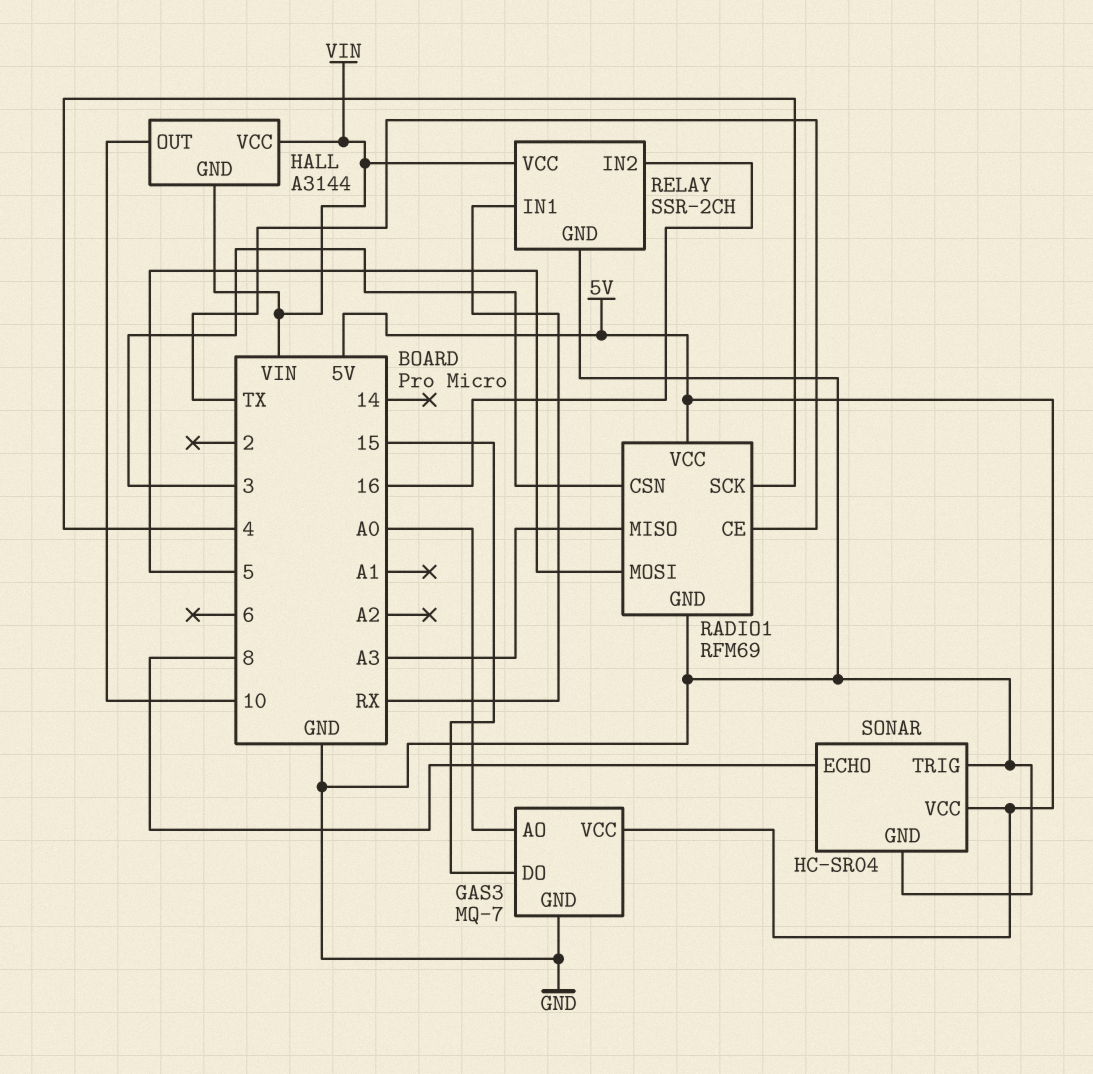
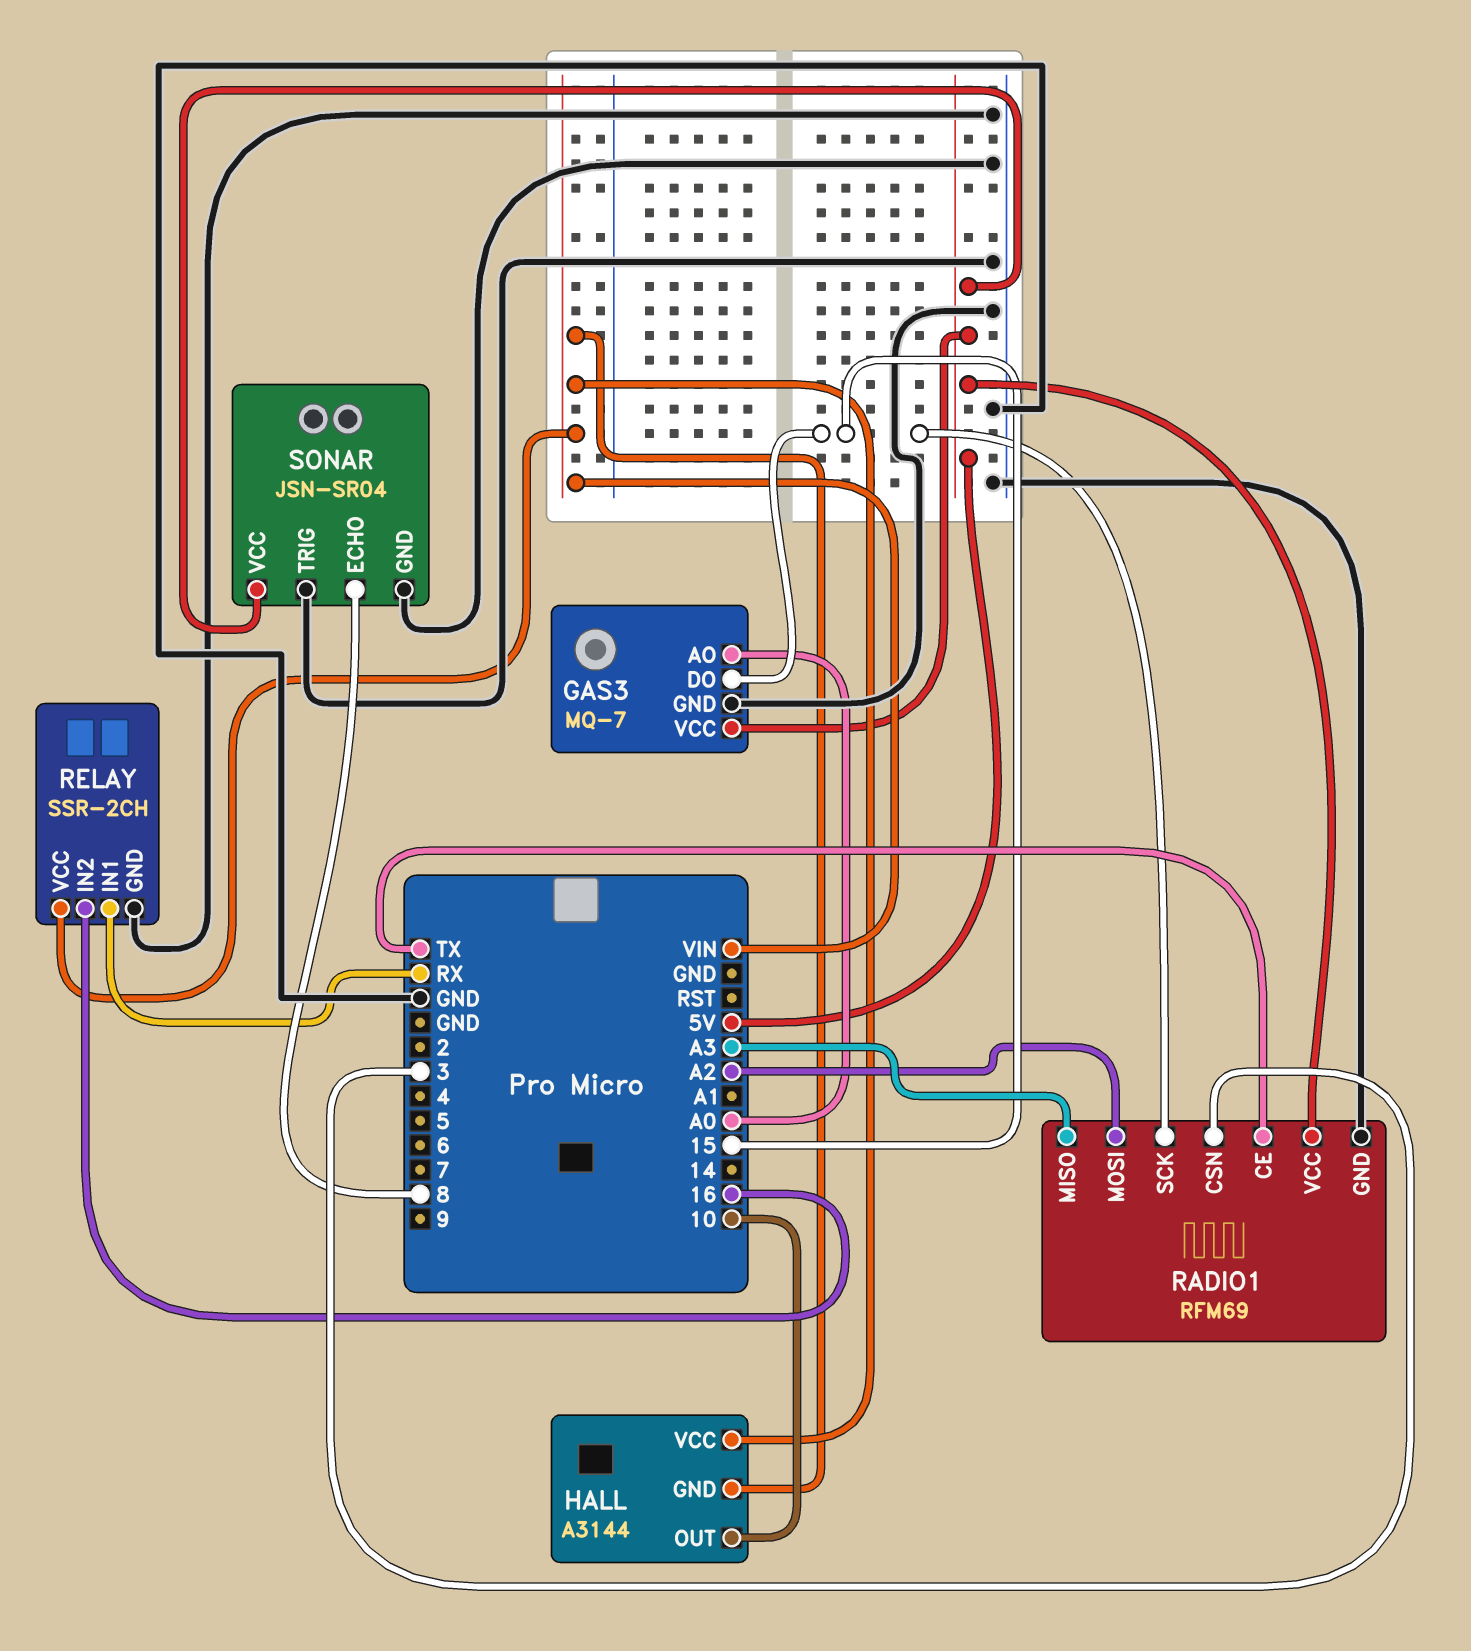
RADIO1 pin MOSI: 5 -> A2
RADIO1 pin SCK: 4 -> 15
SONAR: HC-SR04 -> JSN-SR04

